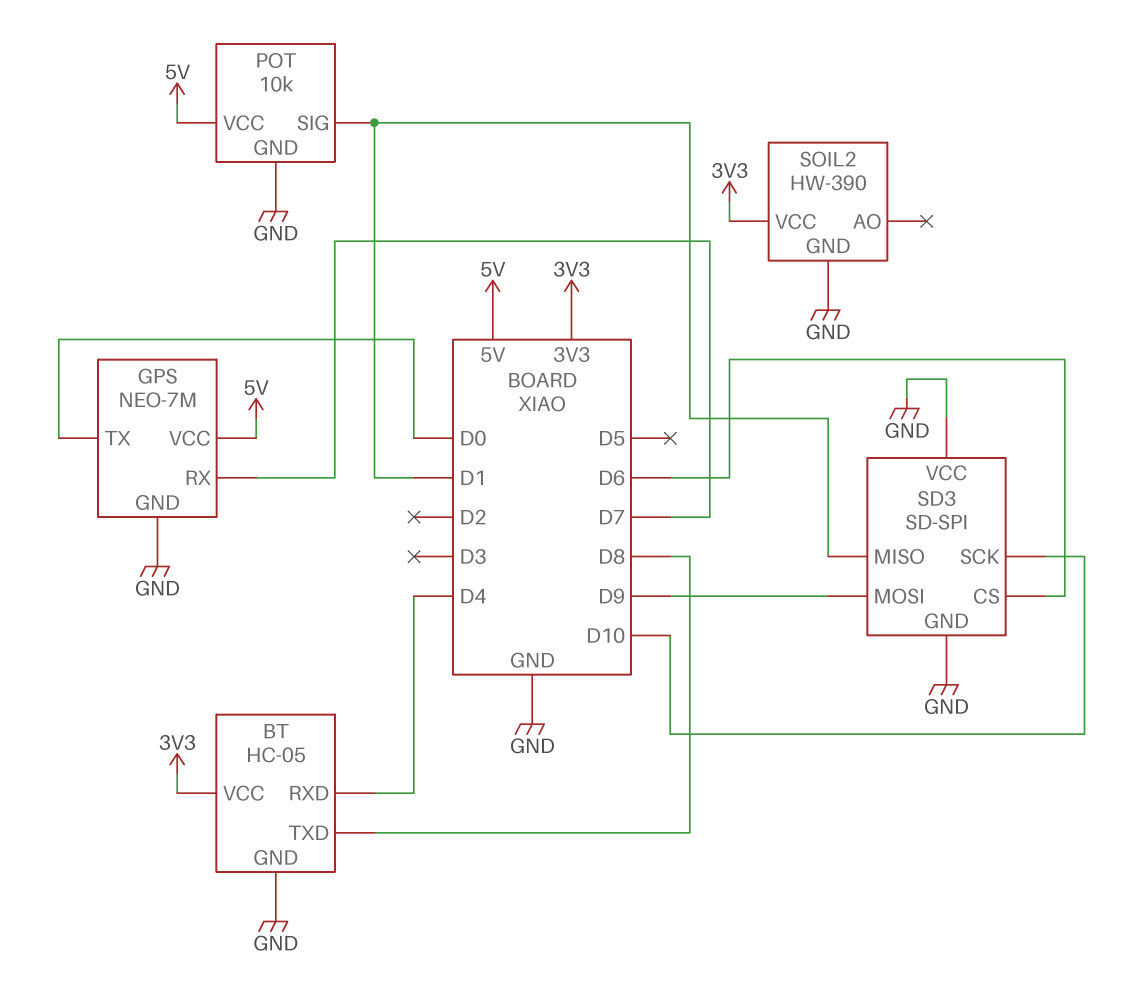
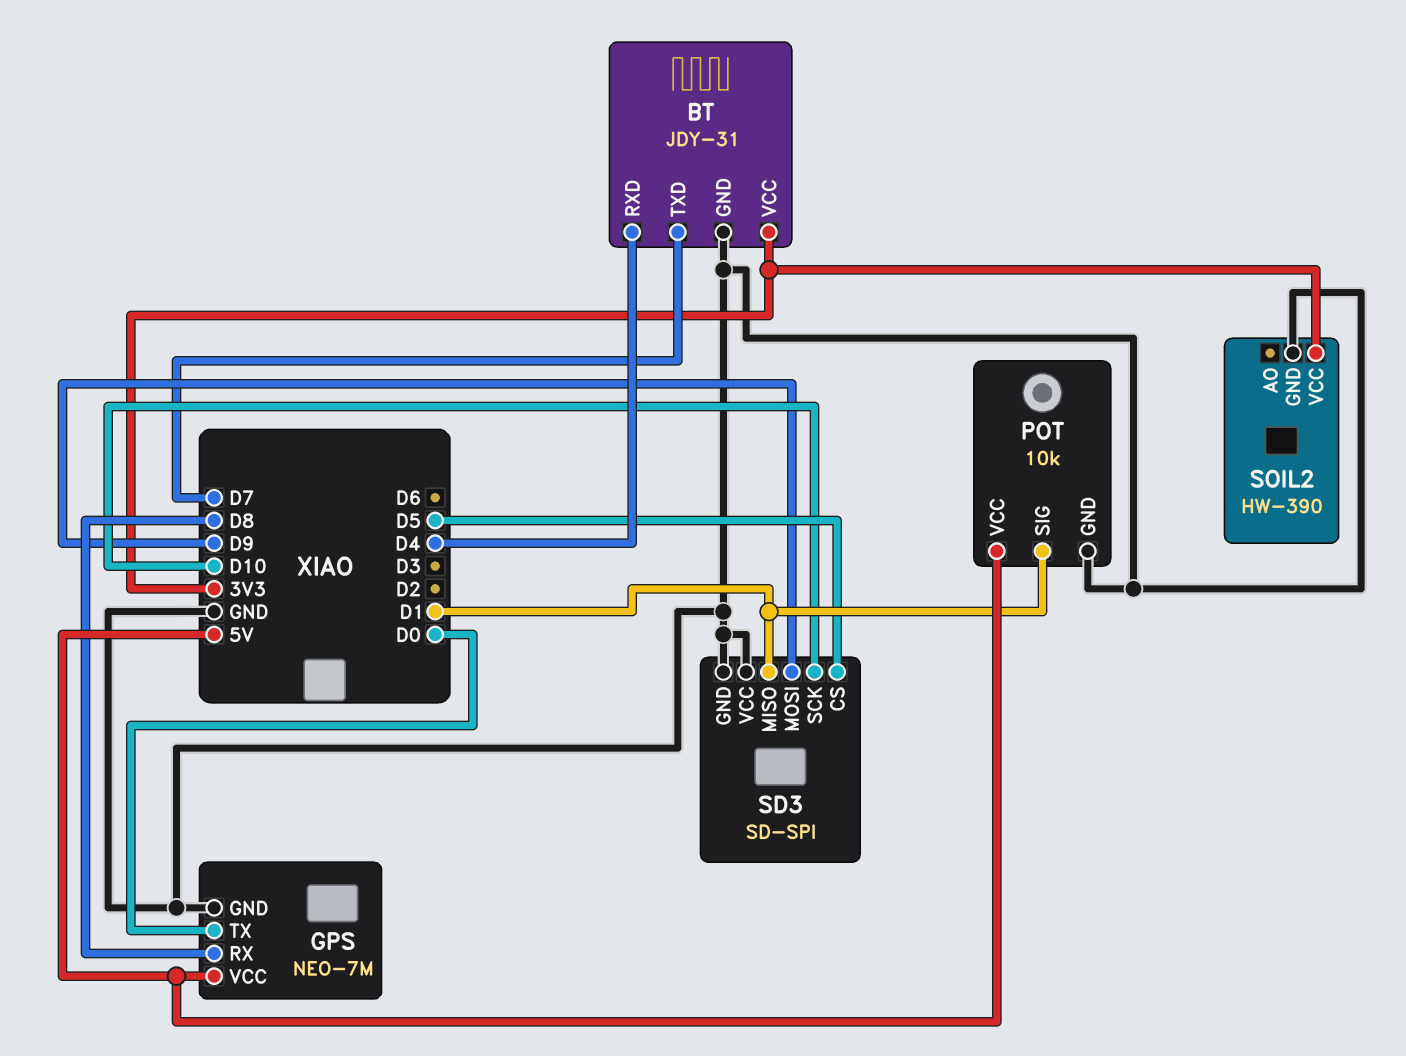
BT: HC-05 -> JDY-31
BT pin TXD: D8 -> D7
GPS pin RX: D7 -> D8
SD3 pin CS: D6 -> D5

